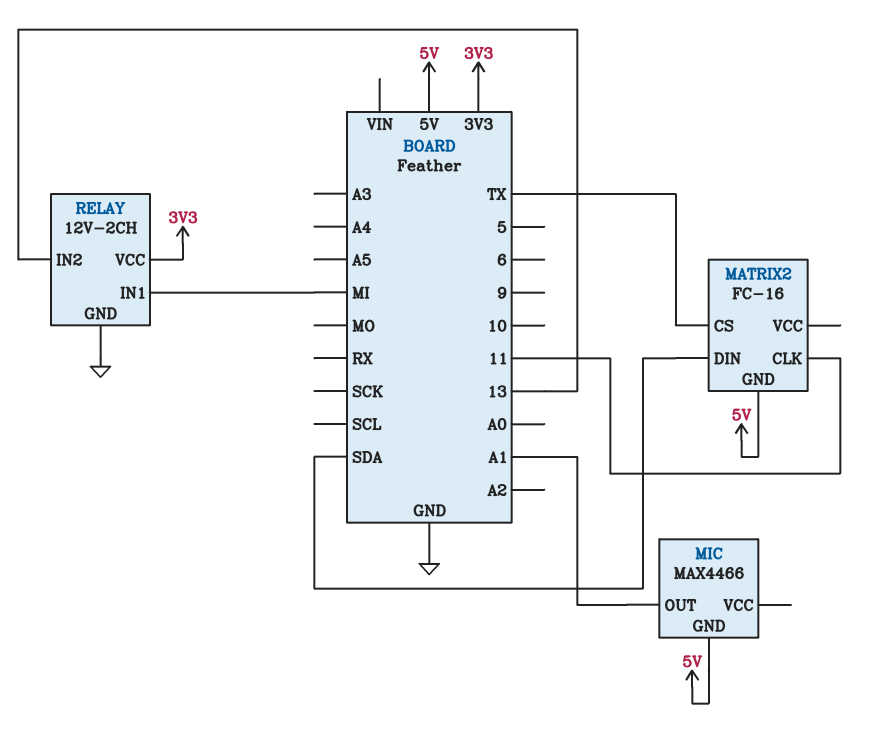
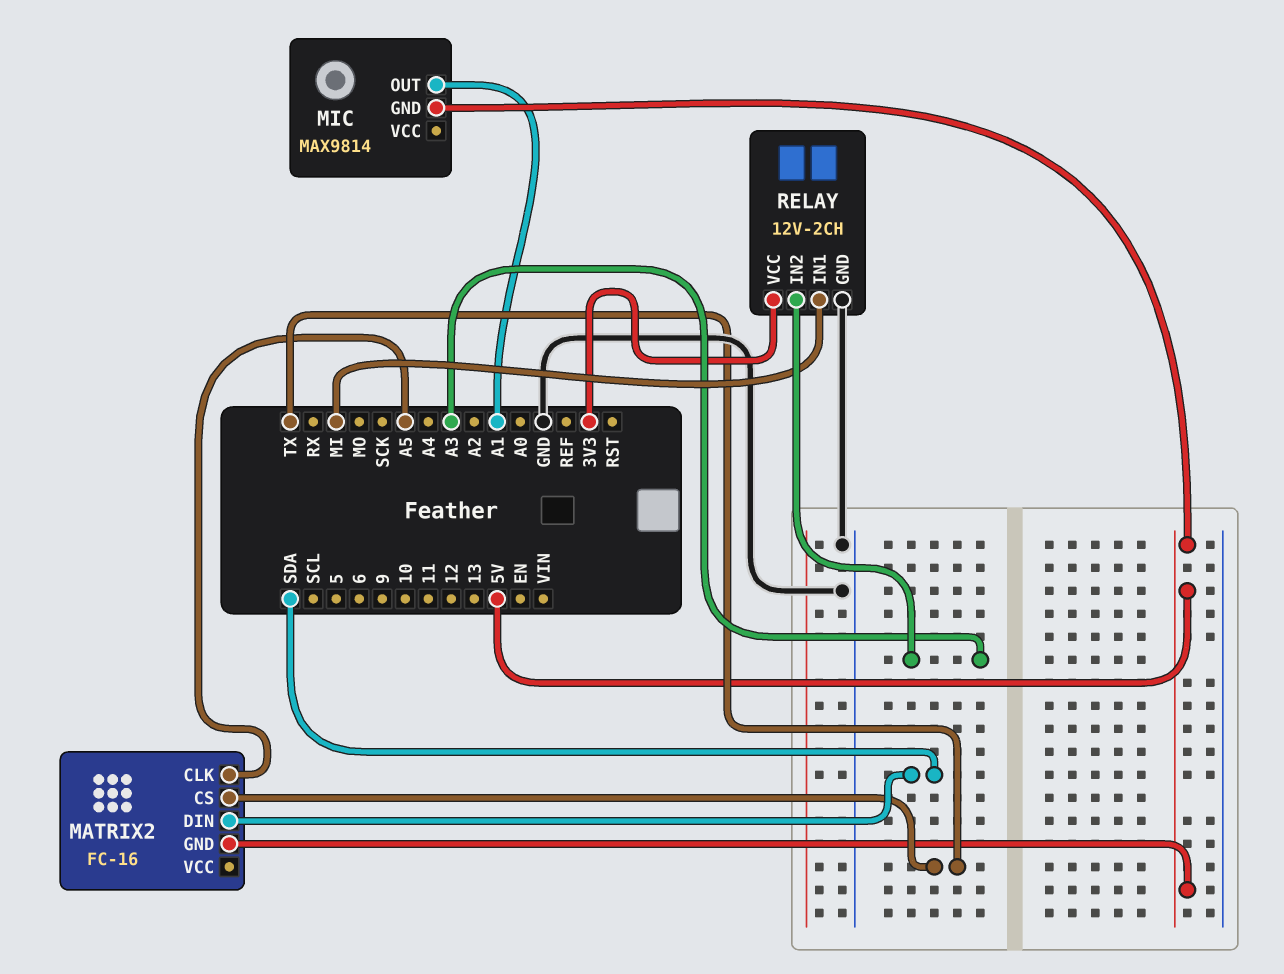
MATRIX2 pin CLK: 11 -> A5
MIC: MAX4466 -> MAX9814
RELAY pin IN2: 13 -> A3

